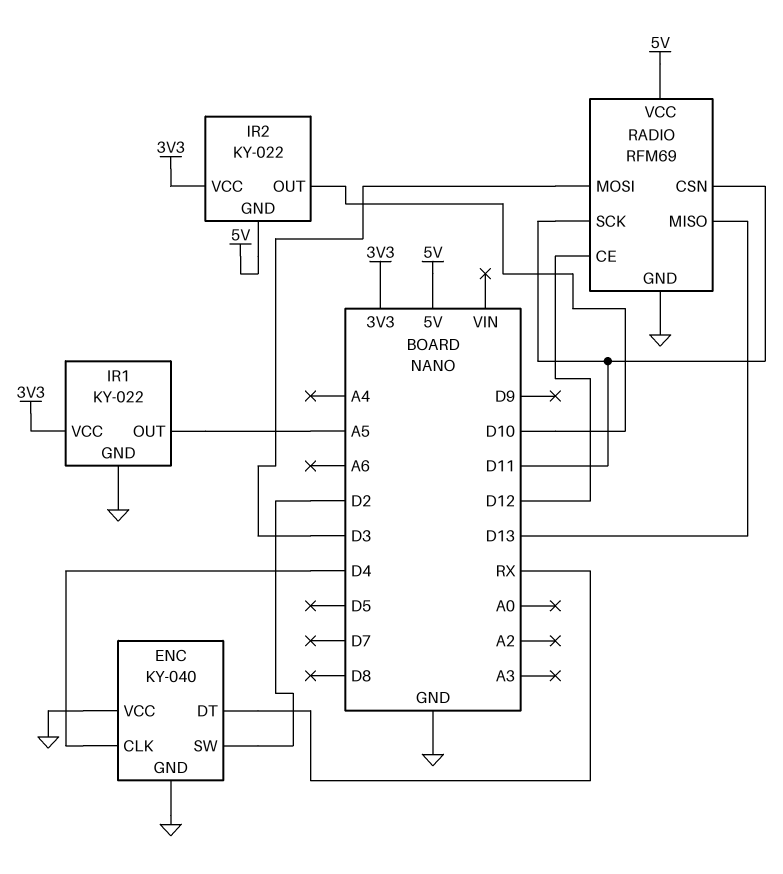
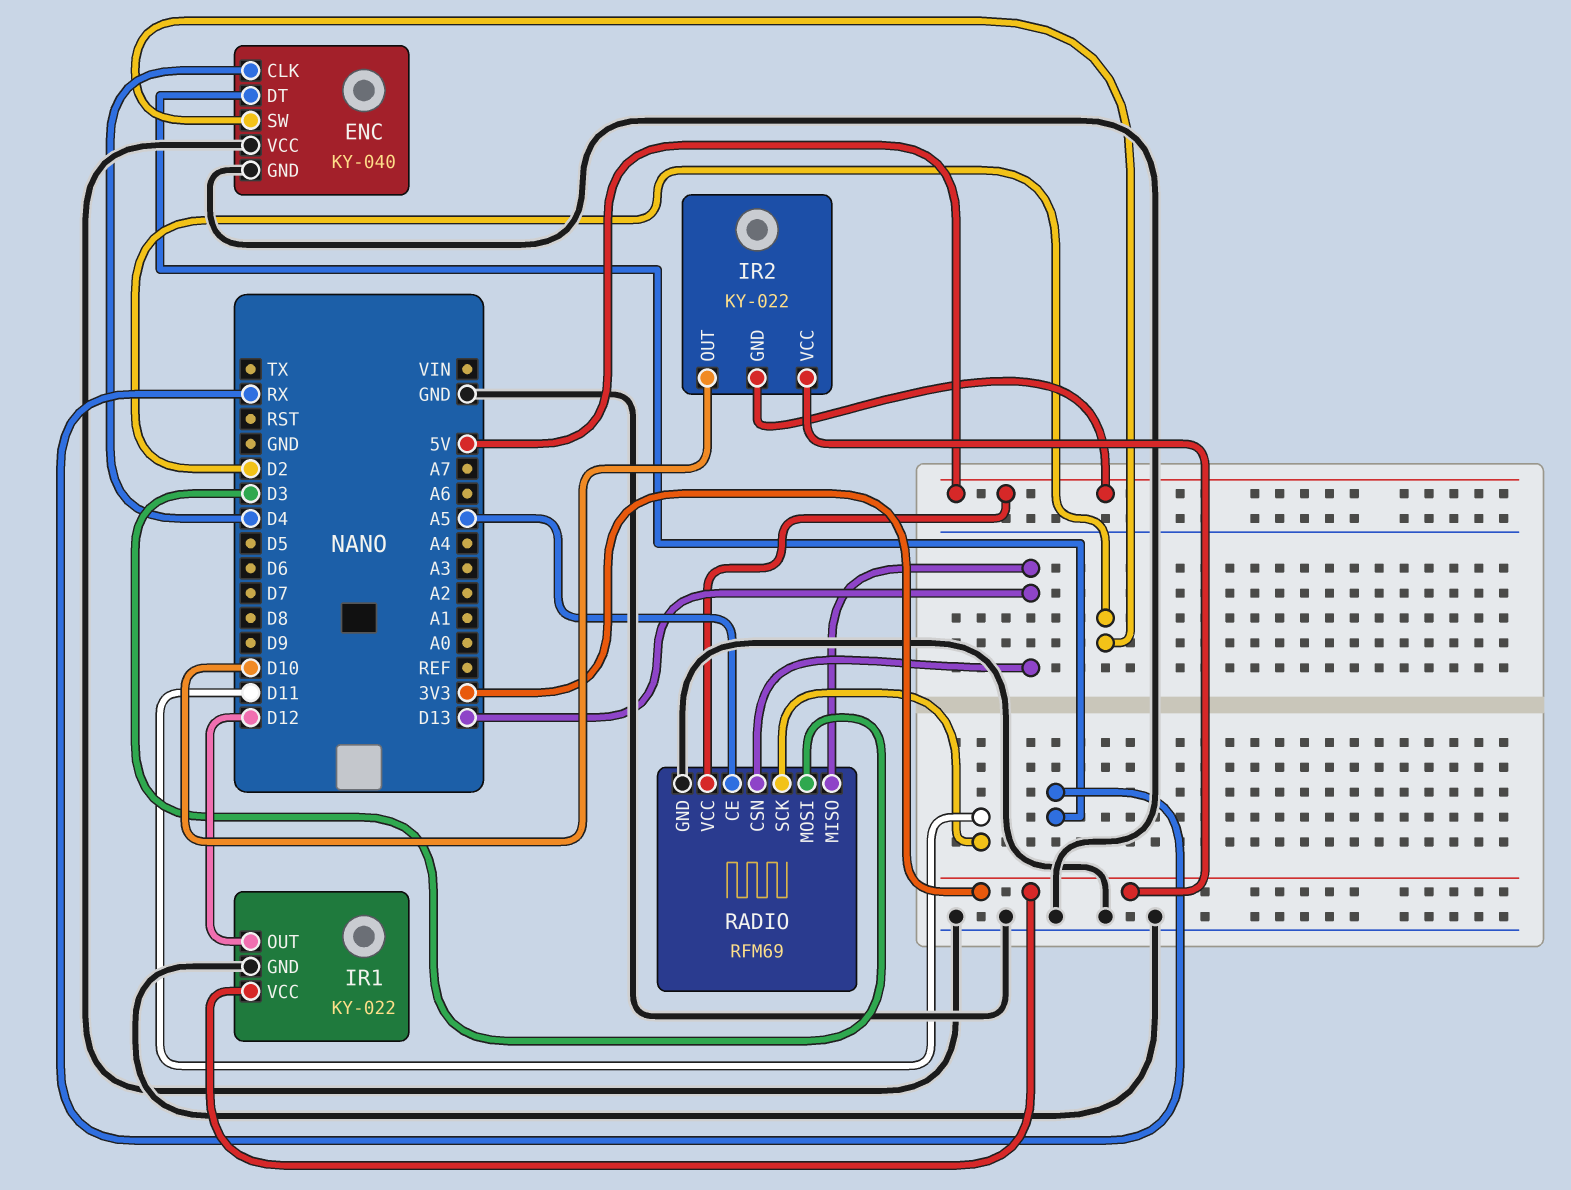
IR1 pin OUT: A5 -> D12
RADIO pin CE: D12 -> A5
RADIO pin CSN: D11 -> D13

